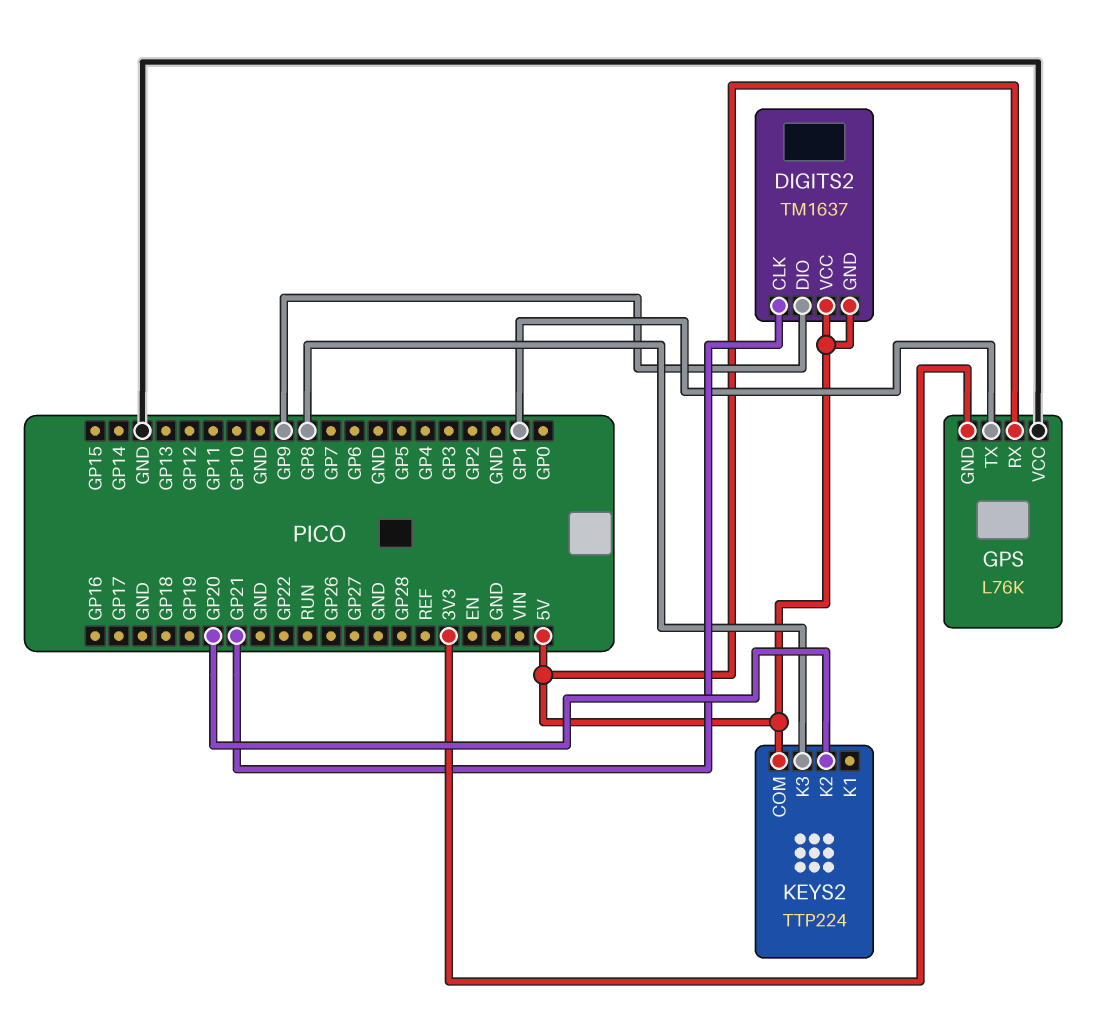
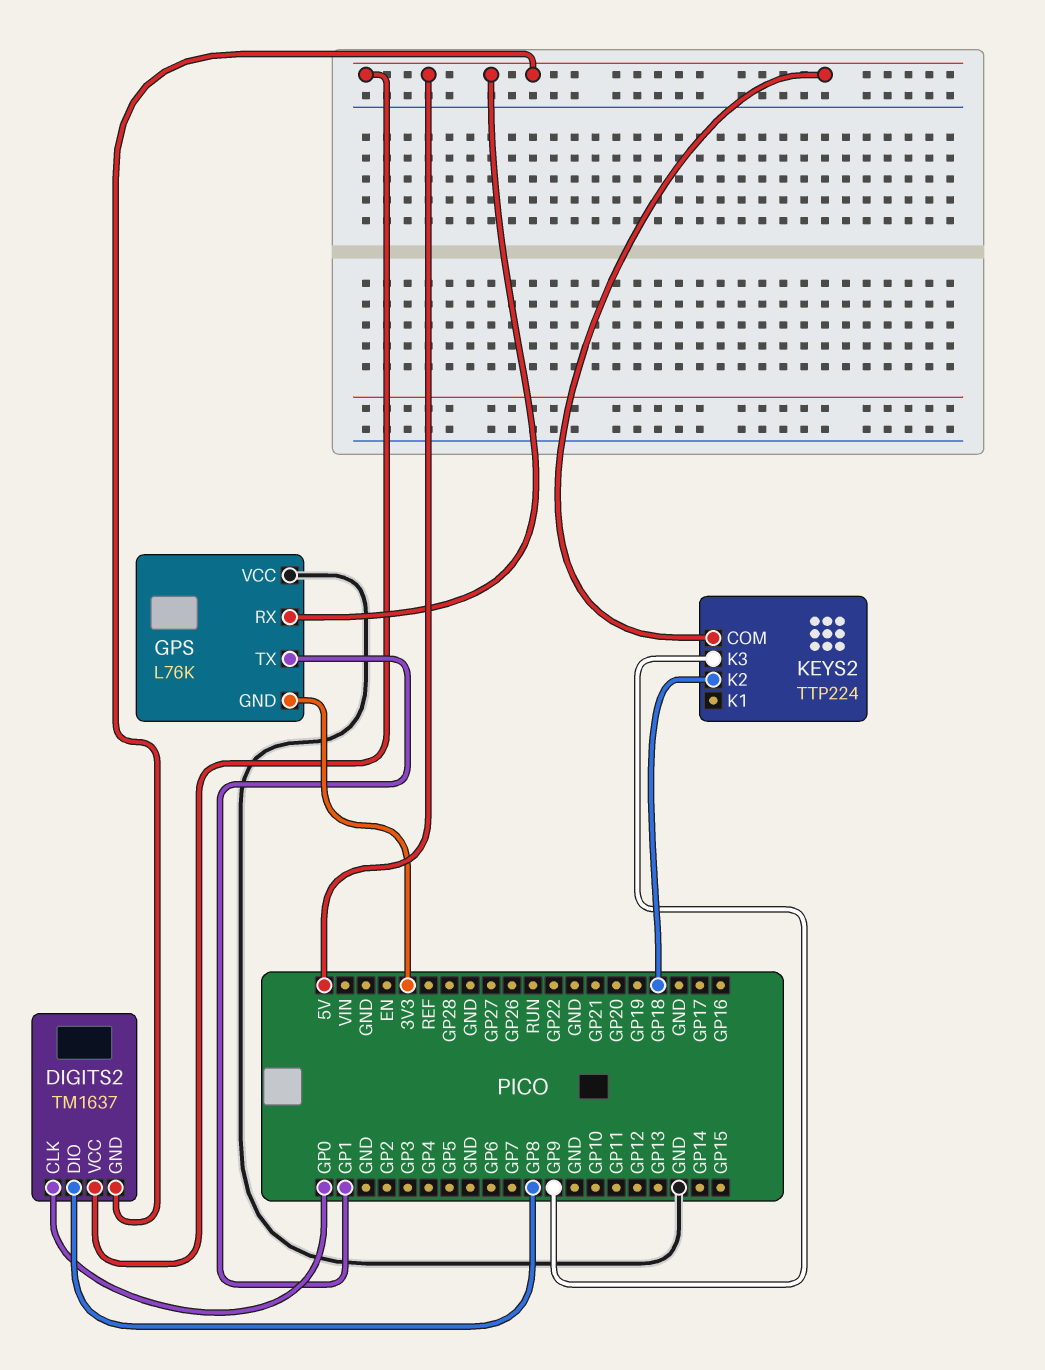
DIGITS2 pin CLK: GP21 -> GP0
DIGITS2 pin DIO: GP9 -> GP8
KEYS2 pin K2: GP20 -> GP18
KEYS2 pin K3: GP8 -> GP9

